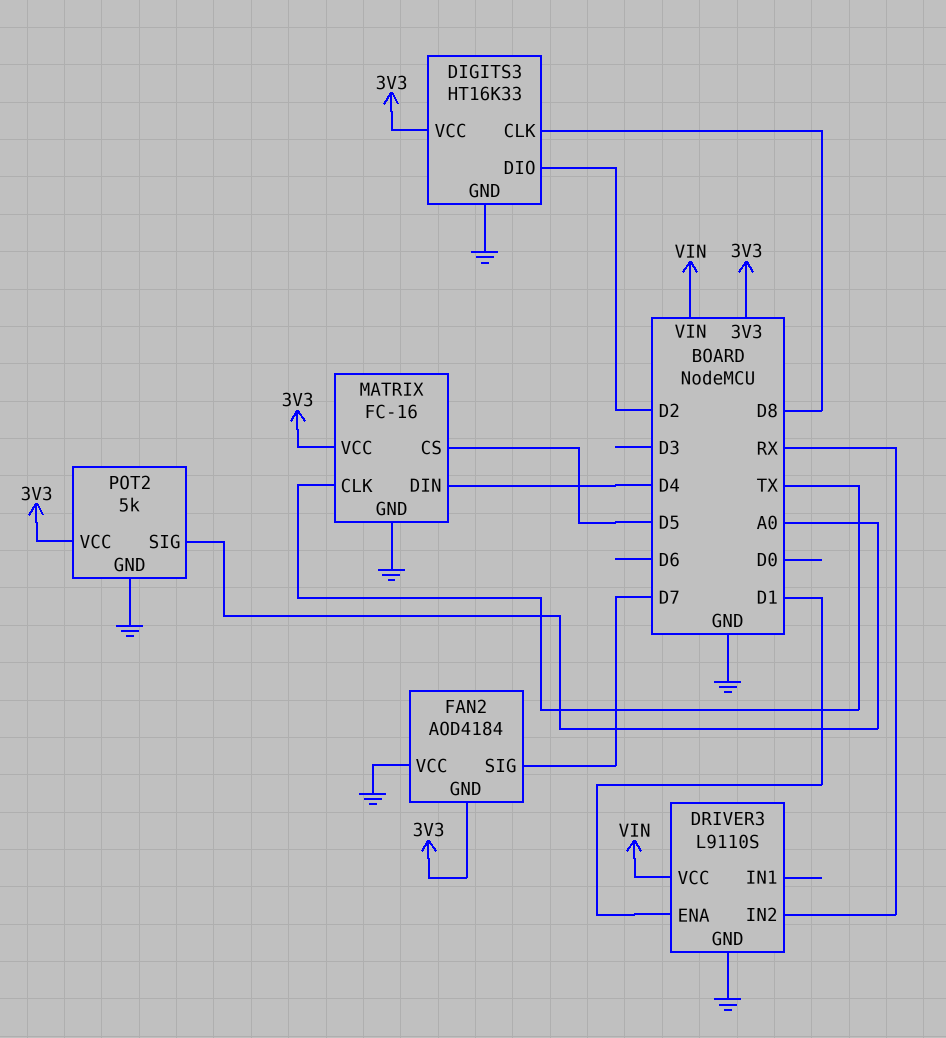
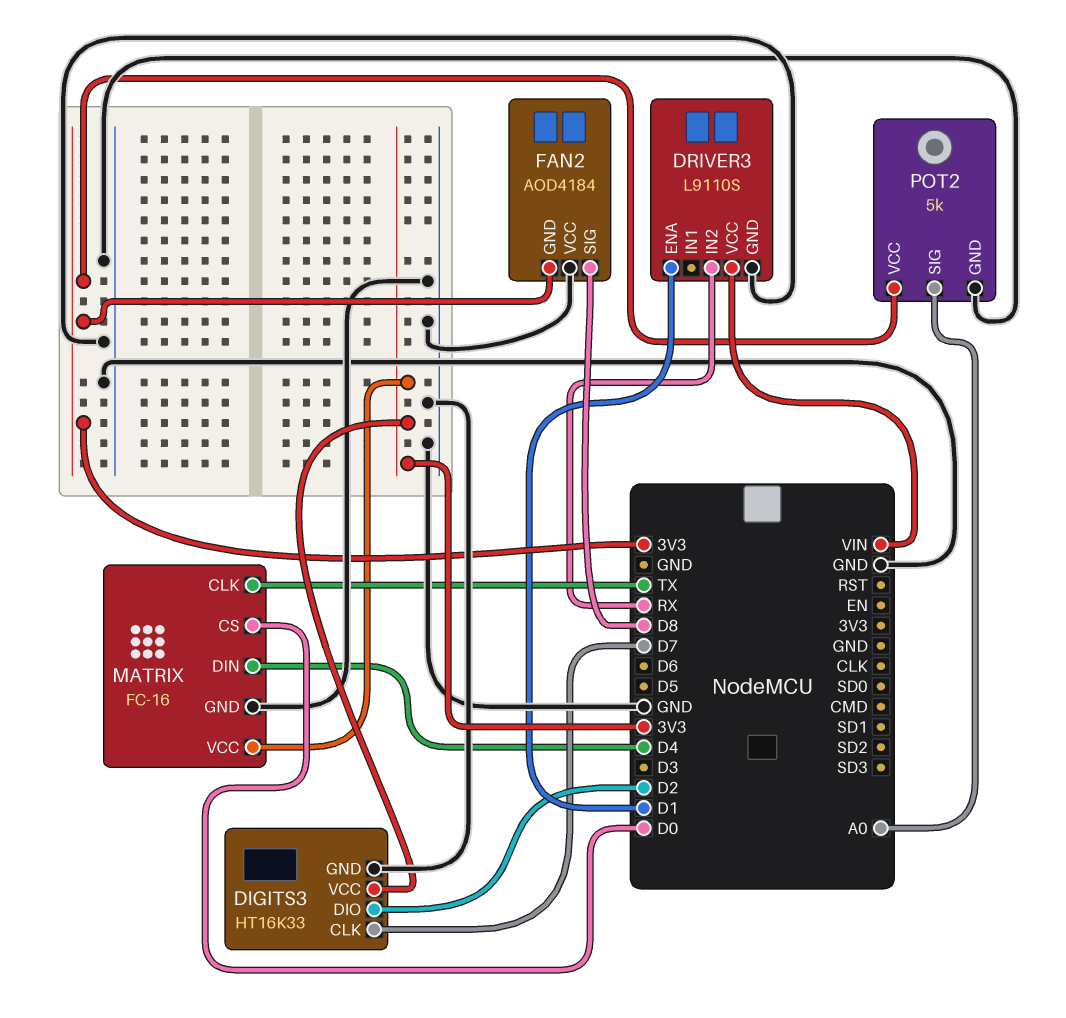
DIGITS3 pin CLK: D8 -> D7
FAN2 pin SIG: D7 -> D8
MATRIX pin CS: D5 -> D0

